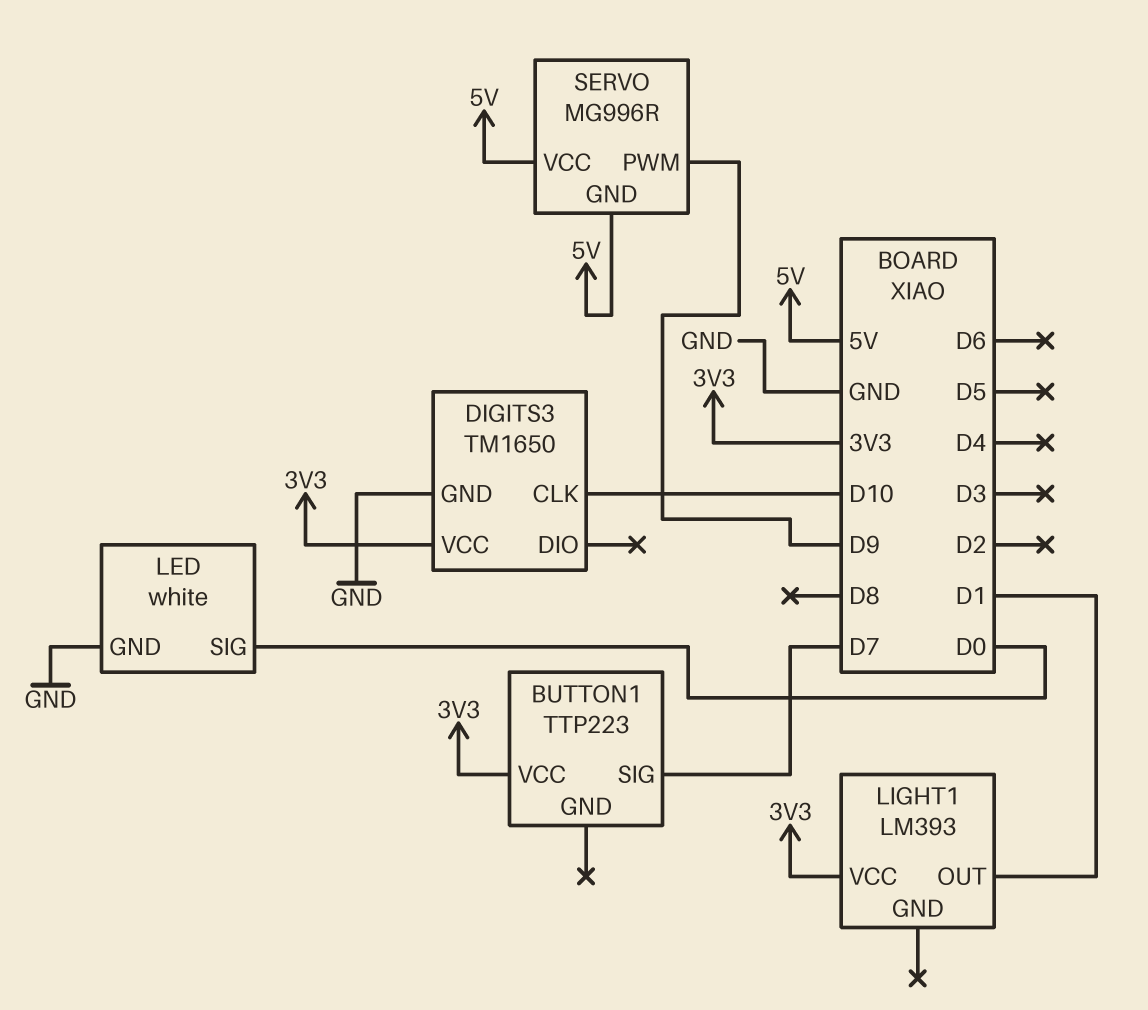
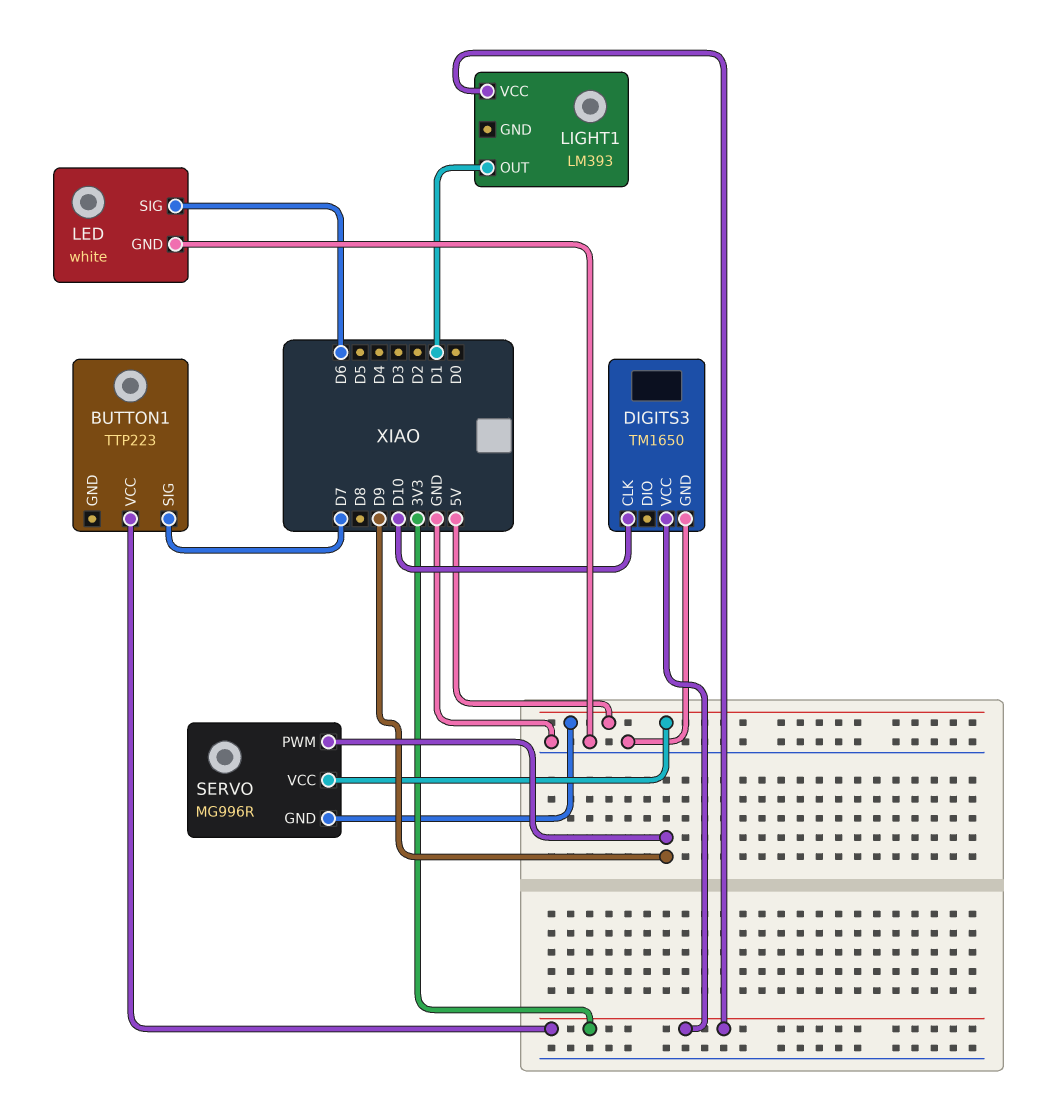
LED pin SIG: D0 -> D6

